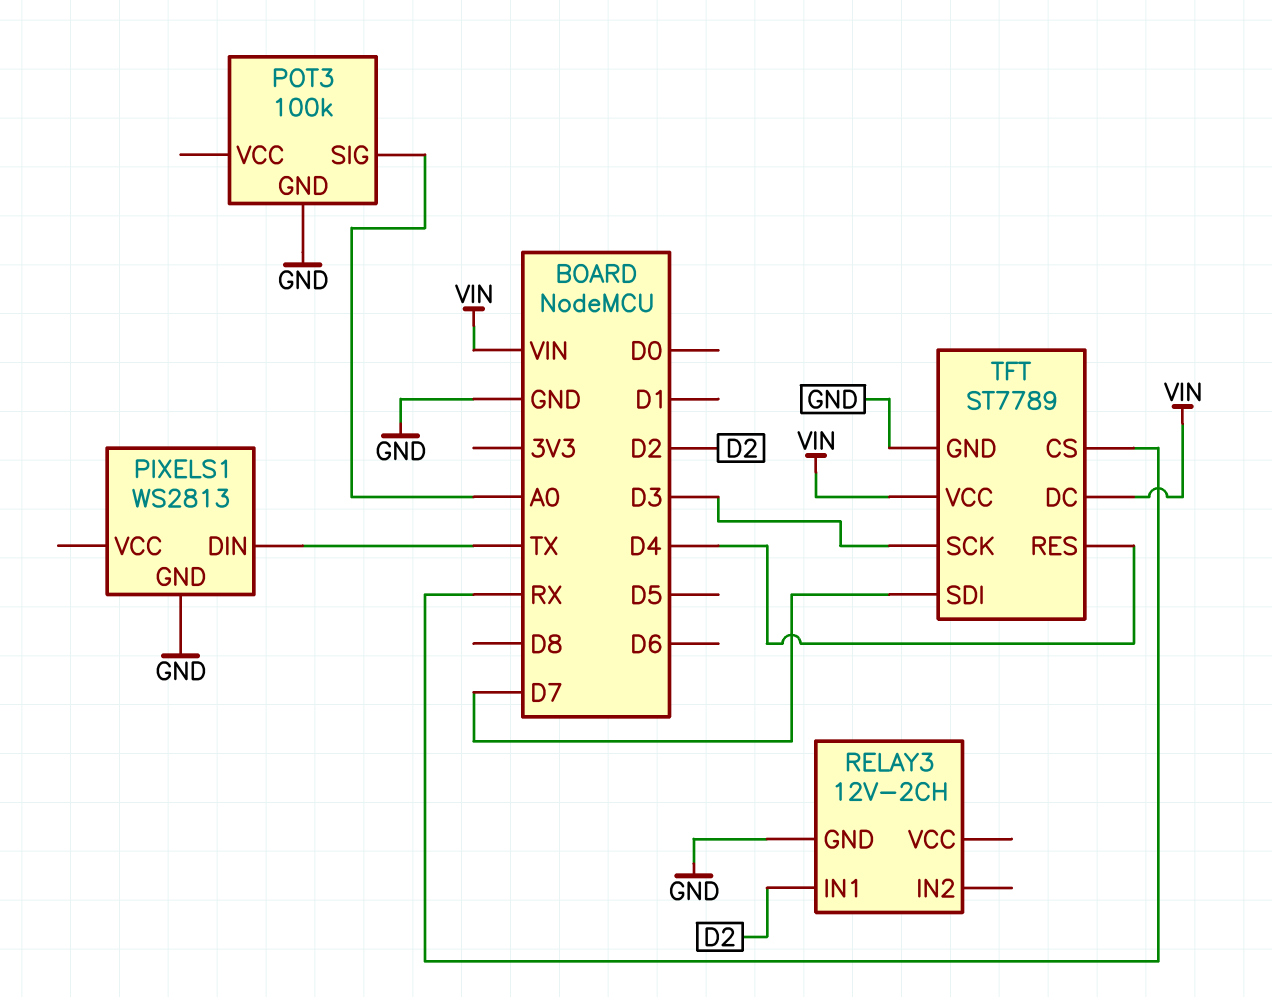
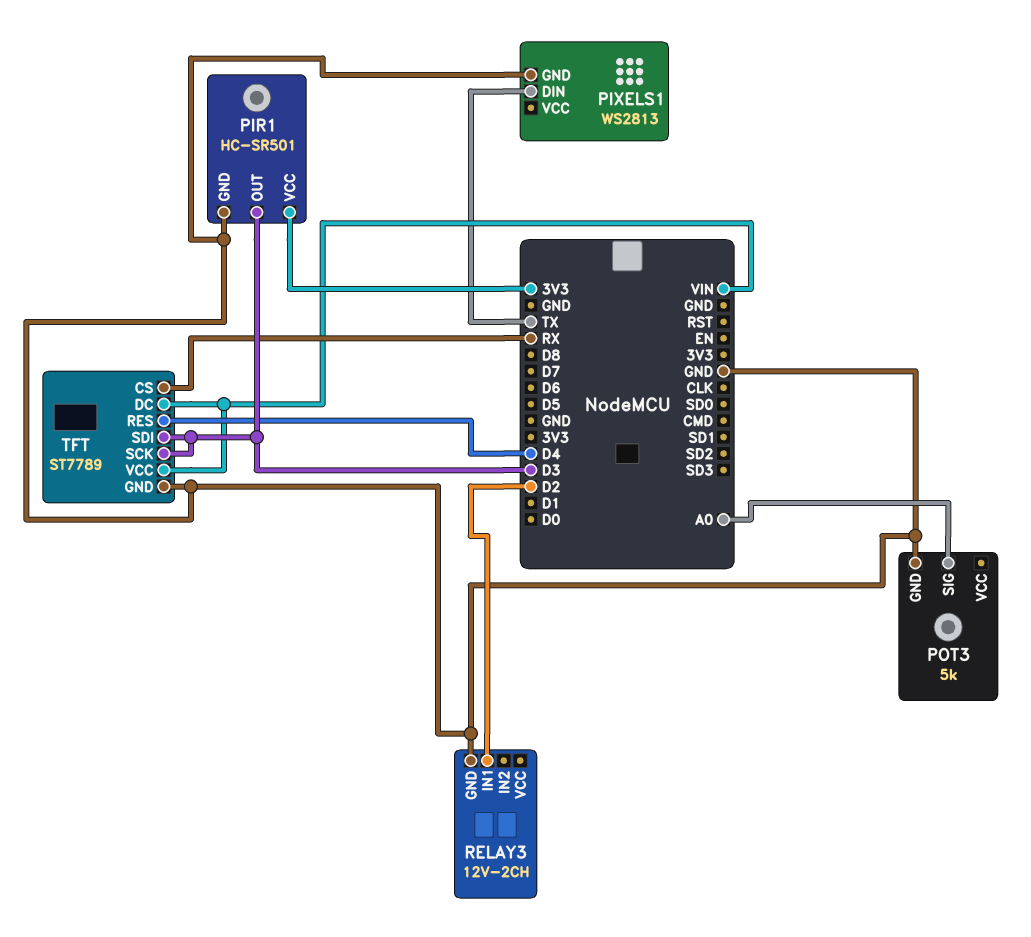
PIR1: none -> HC-SR501
PIR1 pin GND: none -> GND
PIR1 pin OUT: none -> D3
PIR1 pin VCC: none -> 3V3
POT3: 100k -> 5k
TFT pin SDI: D7 -> D3

